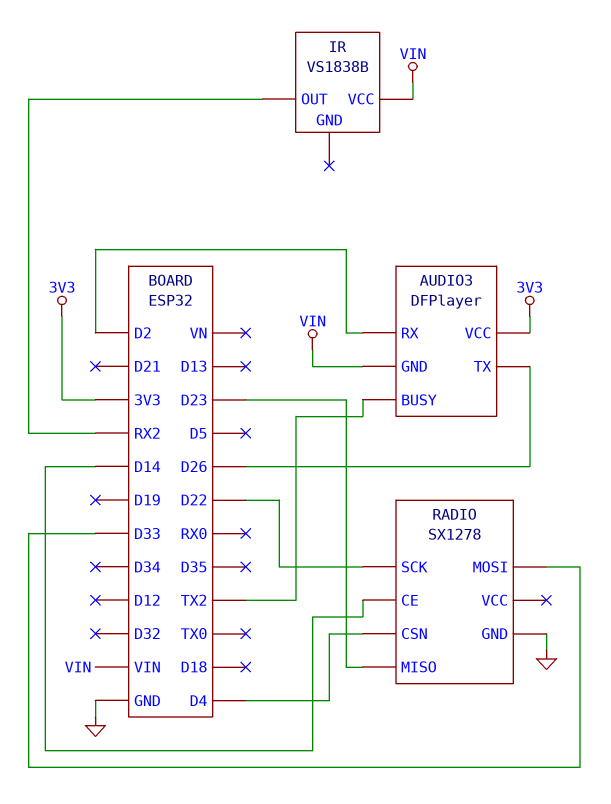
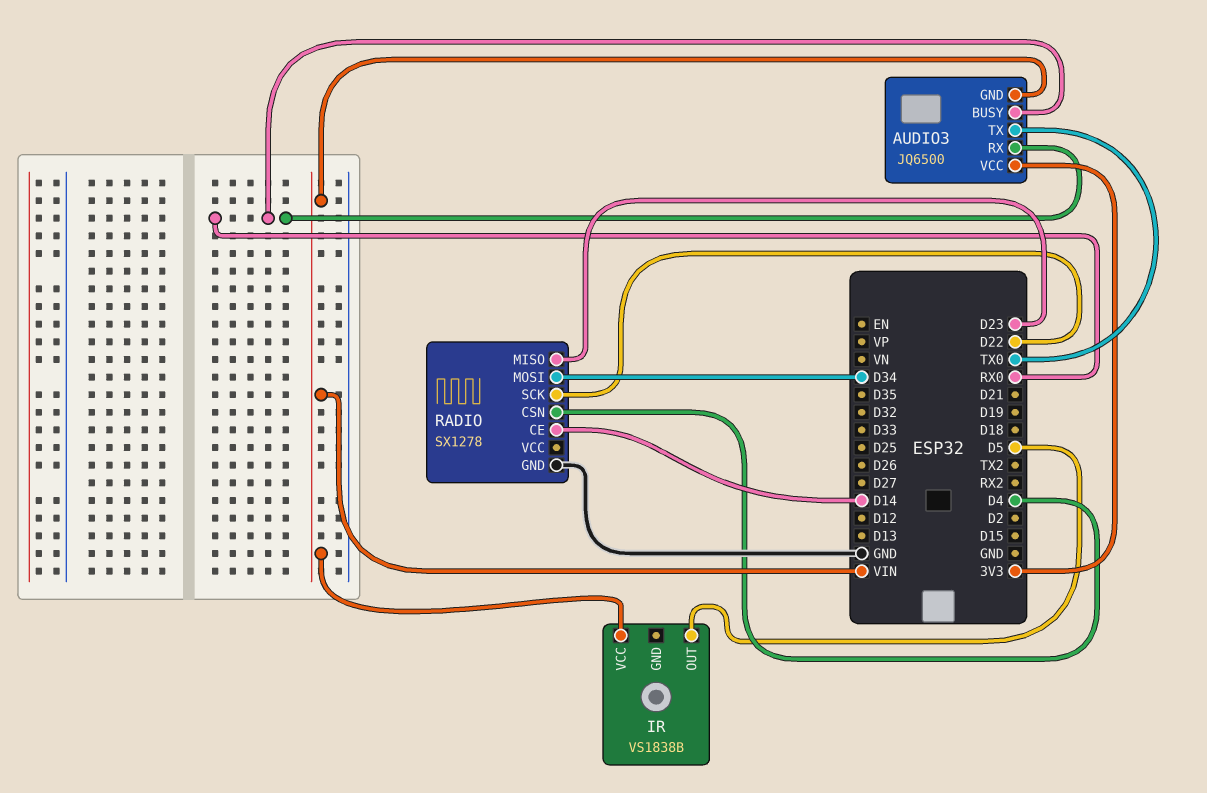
AUDIO3: DFPlayer -> JQ6500
AUDIO3 pin BUSY: TX2 -> RX0
AUDIO3 pin RX: D2 -> RX0
AUDIO3 pin TX: D26 -> TX0
IR pin OUT: RX2 -> D5
RADIO pin MOSI: D33 -> D34

